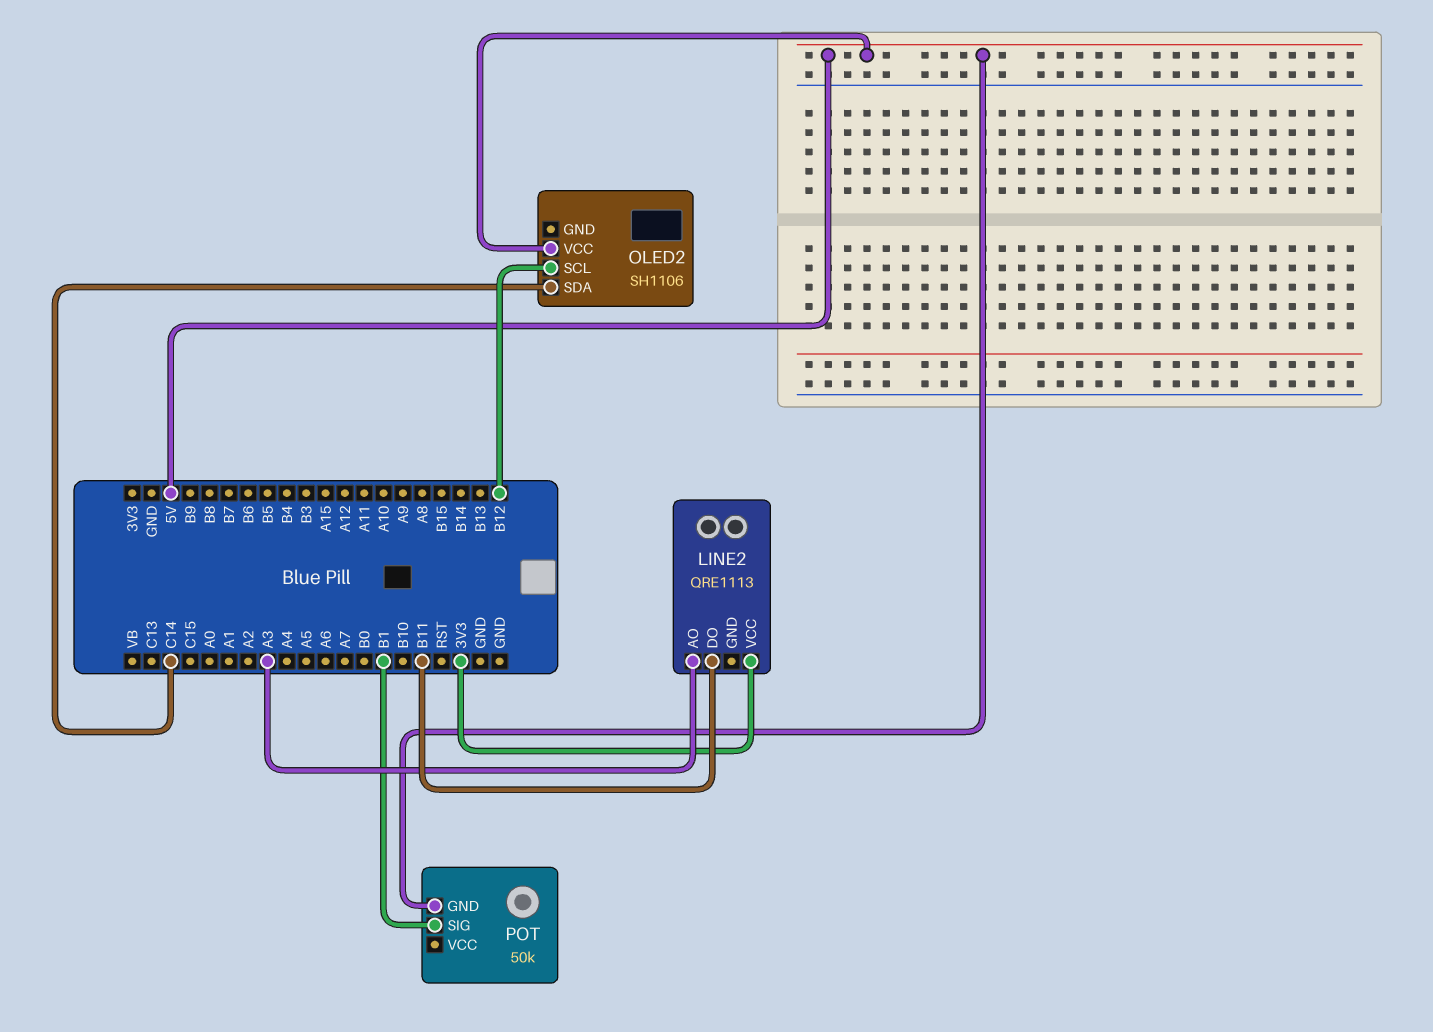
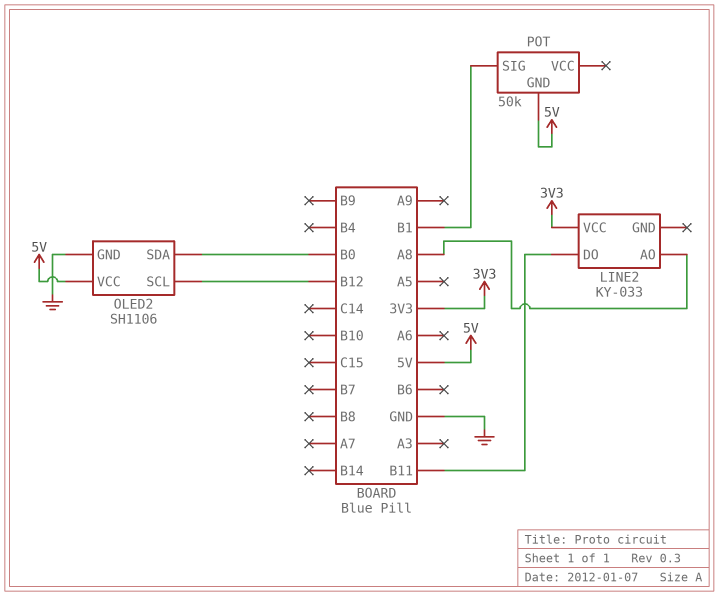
LINE2: QRE1113 -> KY-033
LINE2 pin AO: A3 -> A8
OLED2 pin GND: none -> GND
OLED2 pin SDA: C14 -> B0

